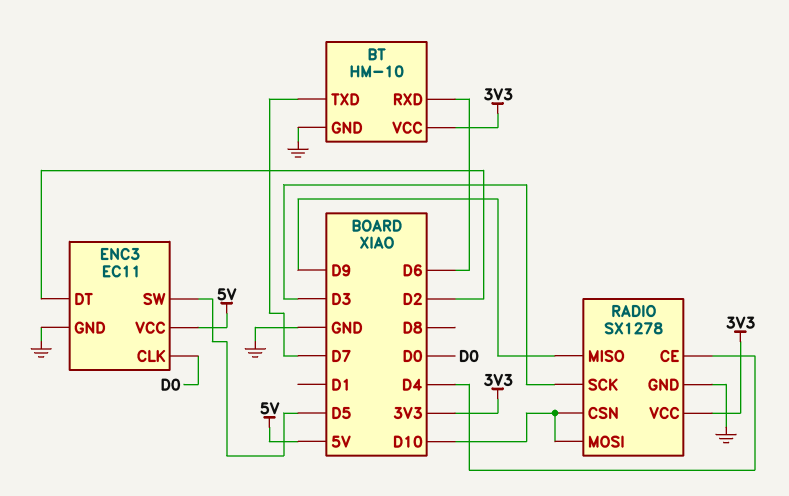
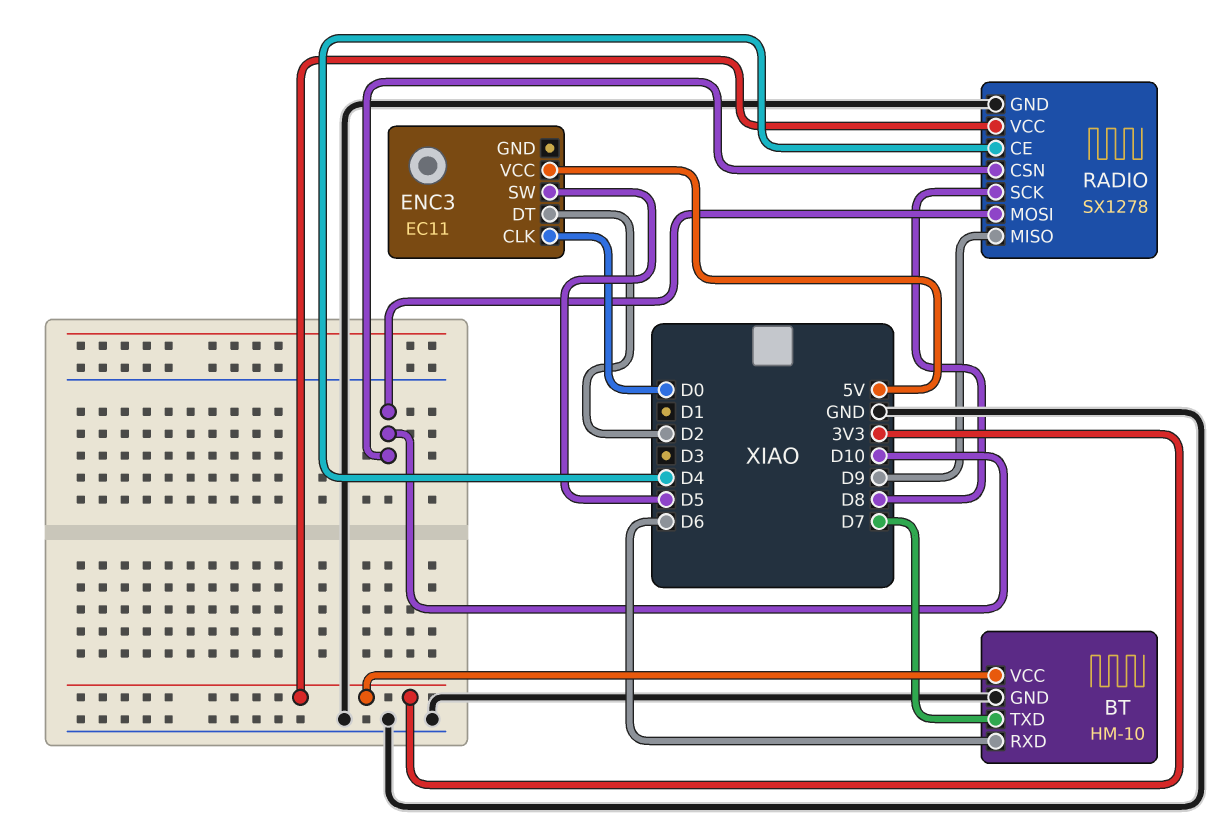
ENC3 pin GND: GND -> none
RADIO pin SCK: D3 -> D8

